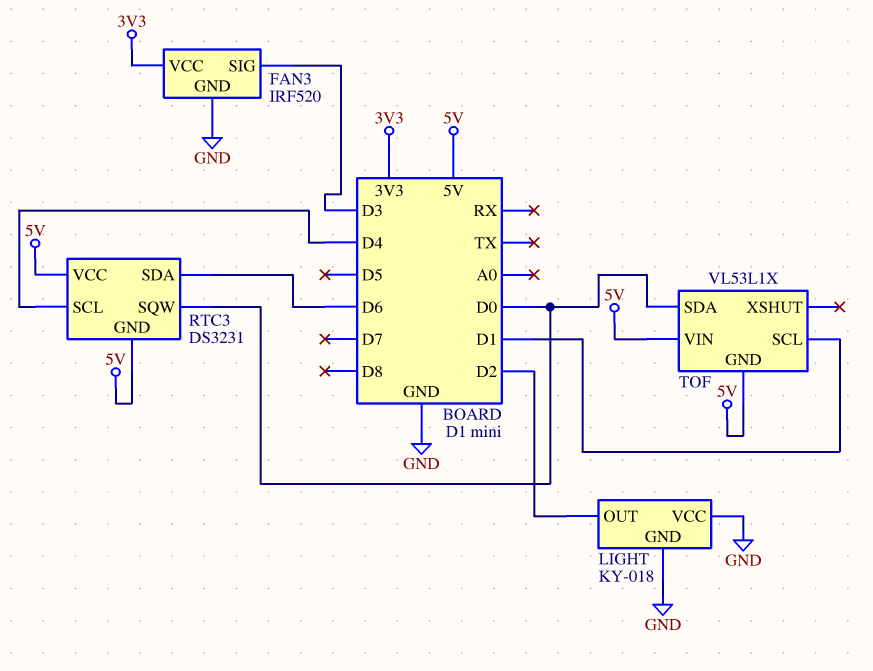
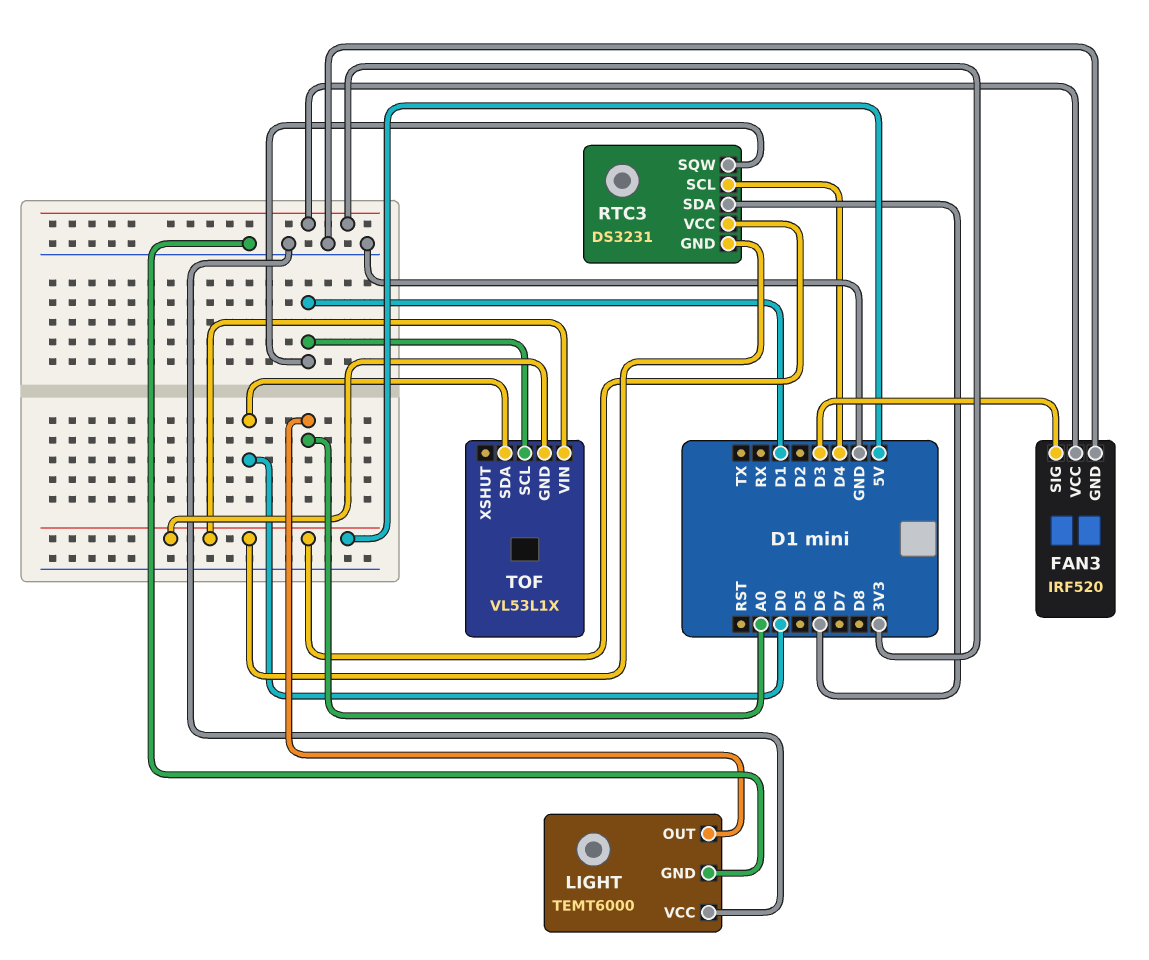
LIGHT: KY-018 -> TEMT6000
LIGHT pin OUT: D2 -> A0
RTC3 pin SQW: D0 -> D1

